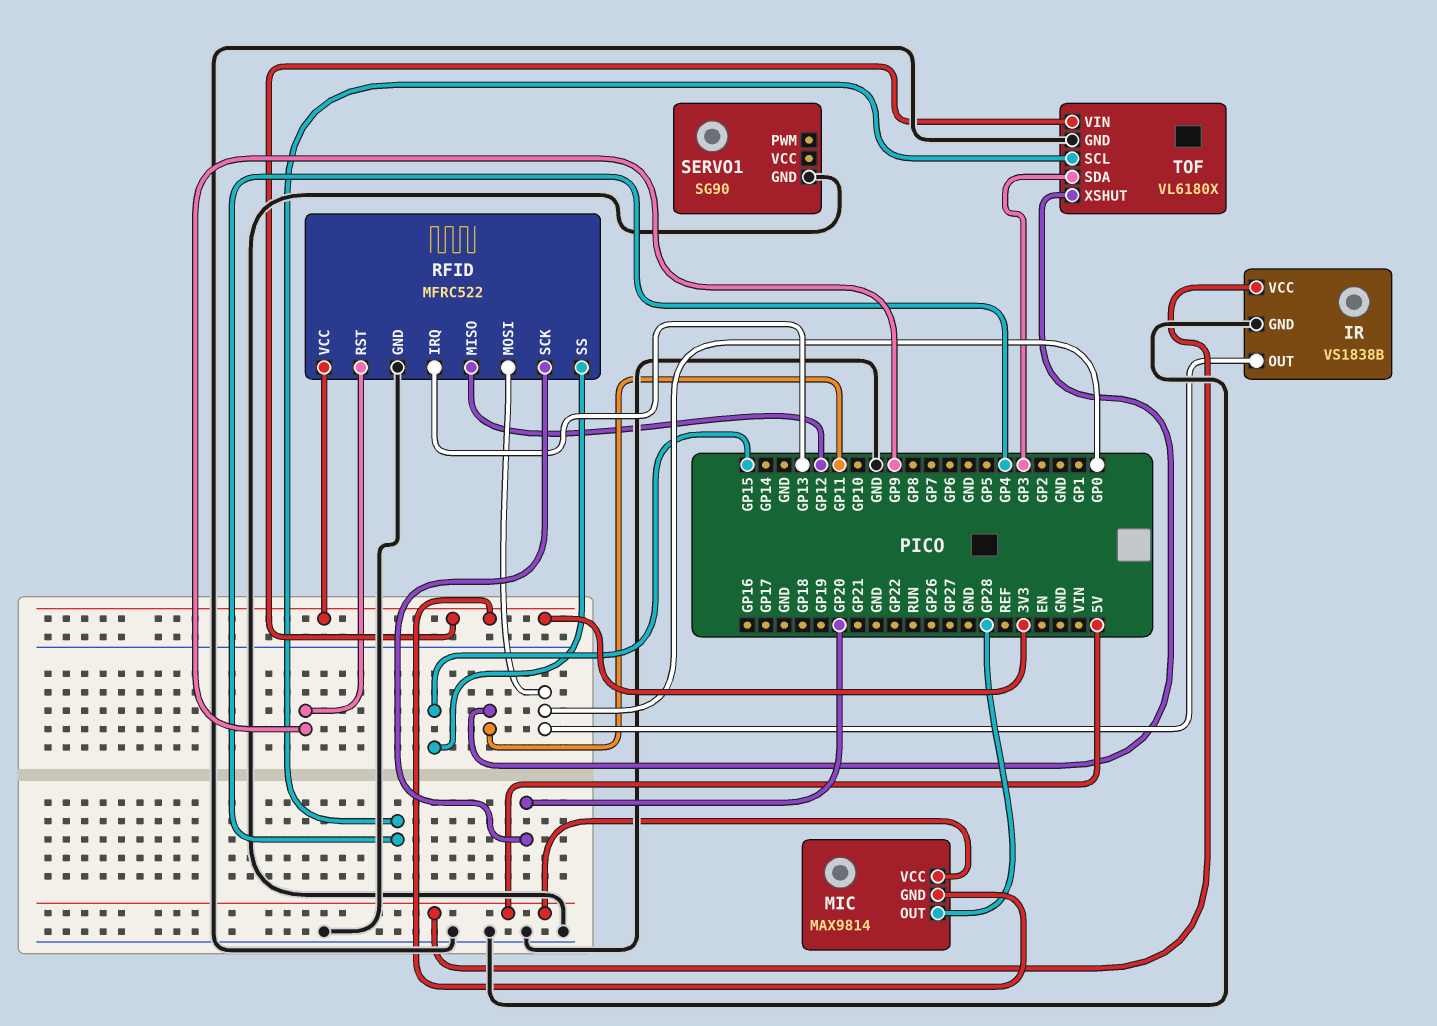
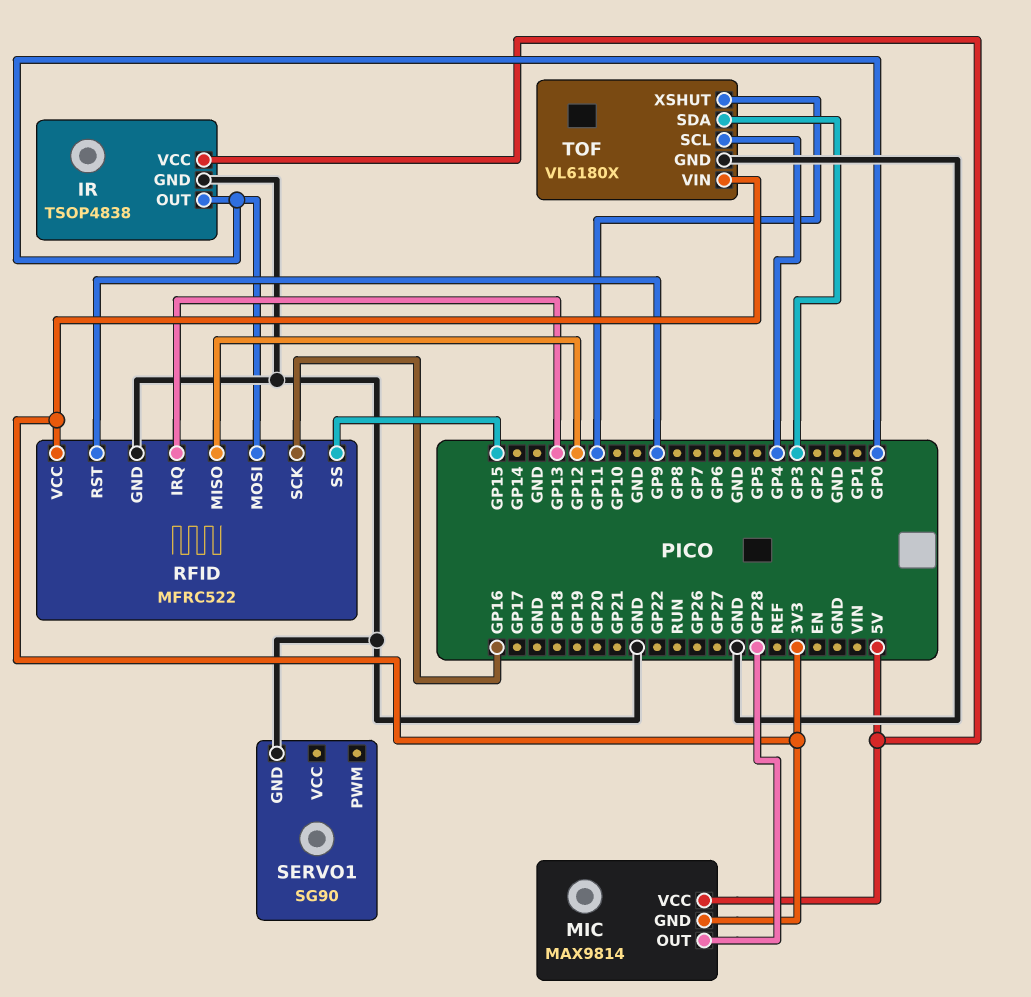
IR: VS1838B -> TSOP4838
RFID pin SCK: GP20 -> GP16

